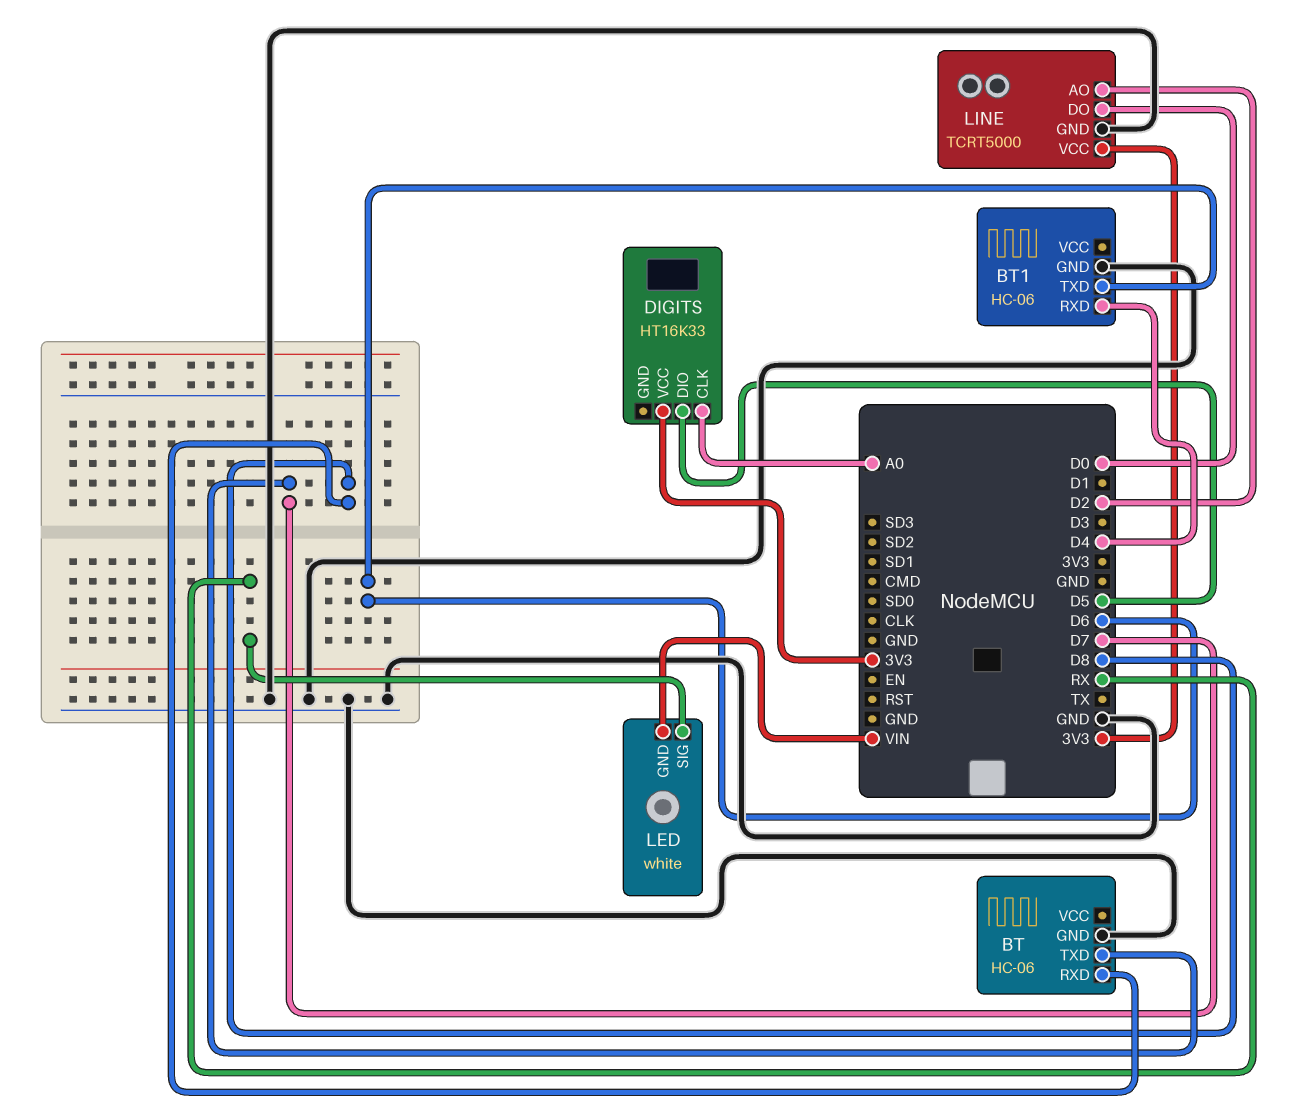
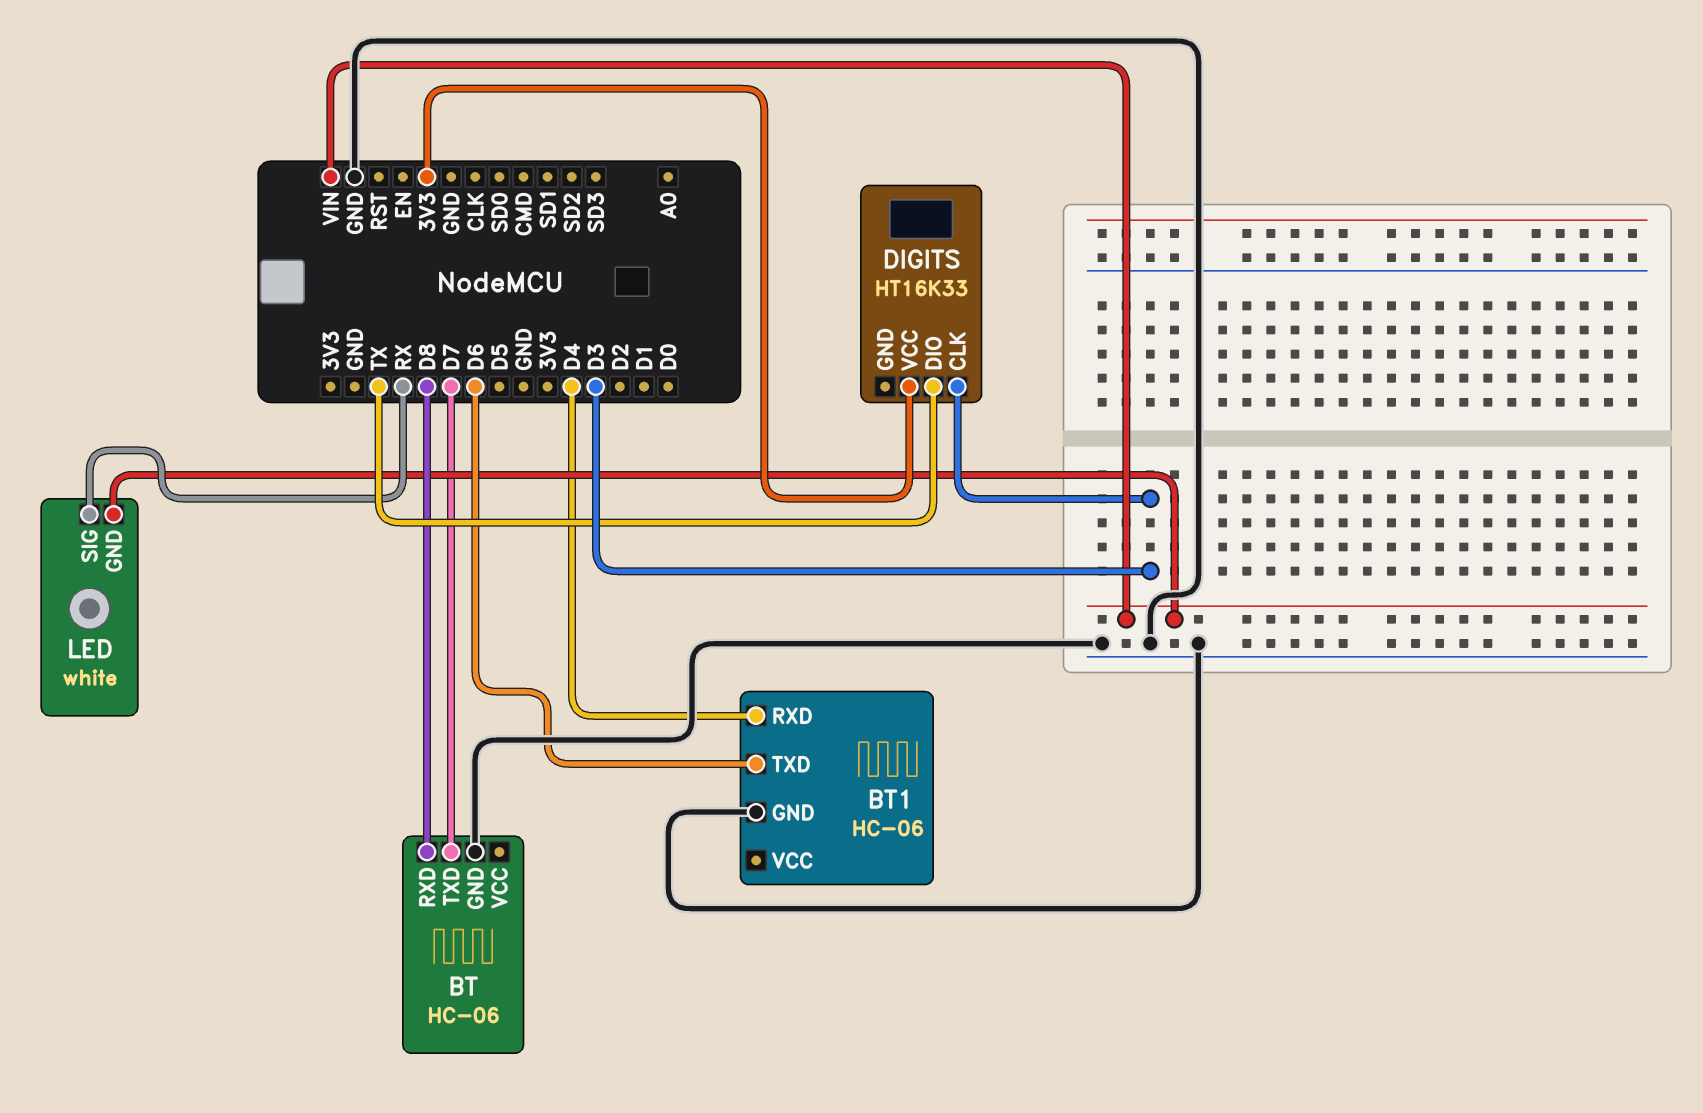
DIGITS pin CLK: A0 -> D3
DIGITS pin DIO: D5 -> TX
LINE: TCRT5000 -> none
LINE pin AO: D2 -> none
LINE pin DO: D0 -> none
LINE pin GND: GND -> none
LINE pin VCC: 3V3 -> none

